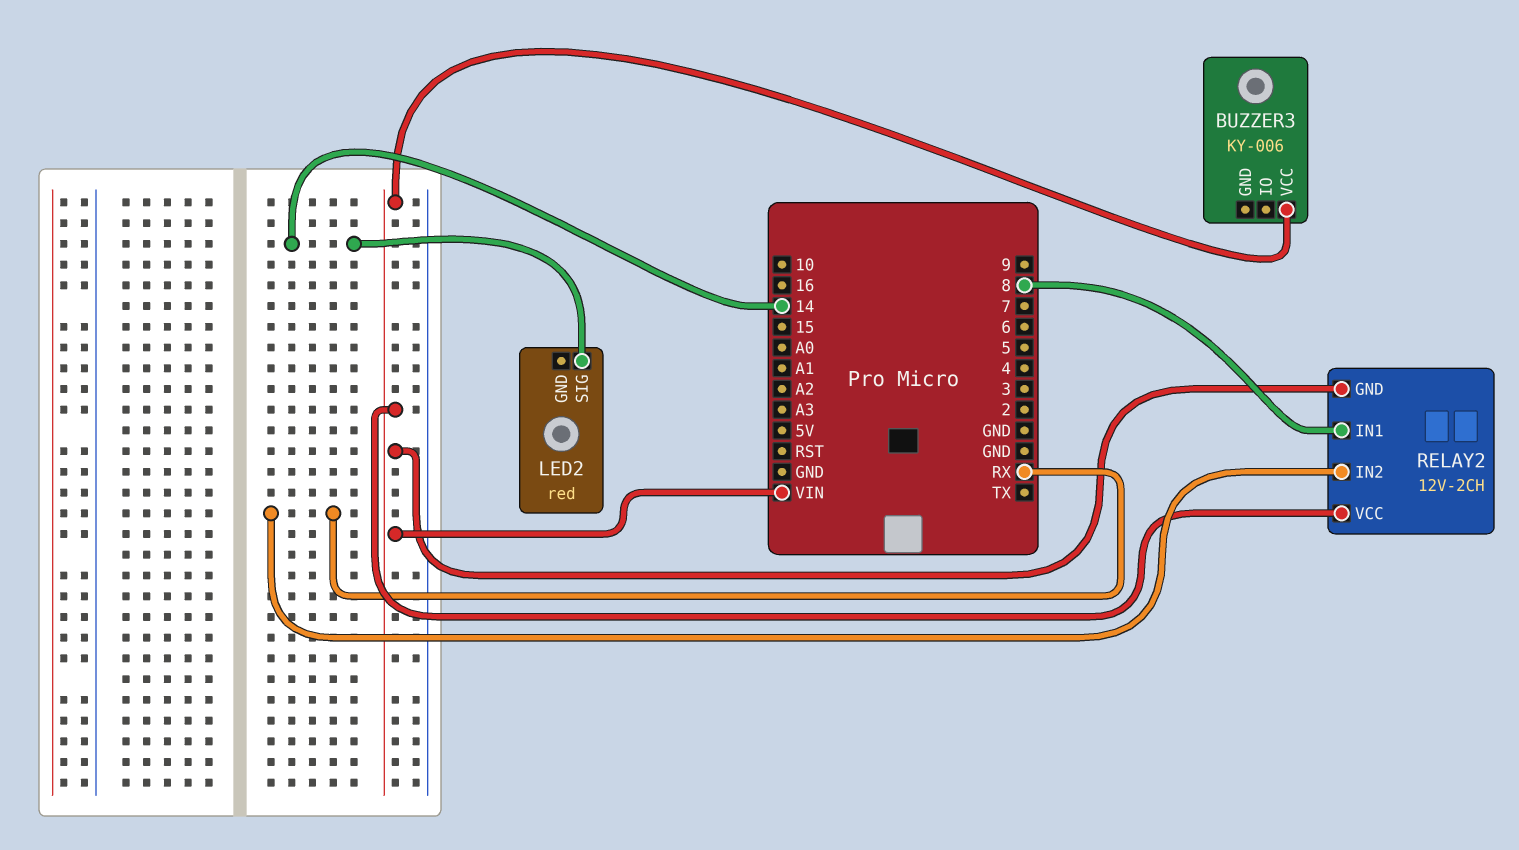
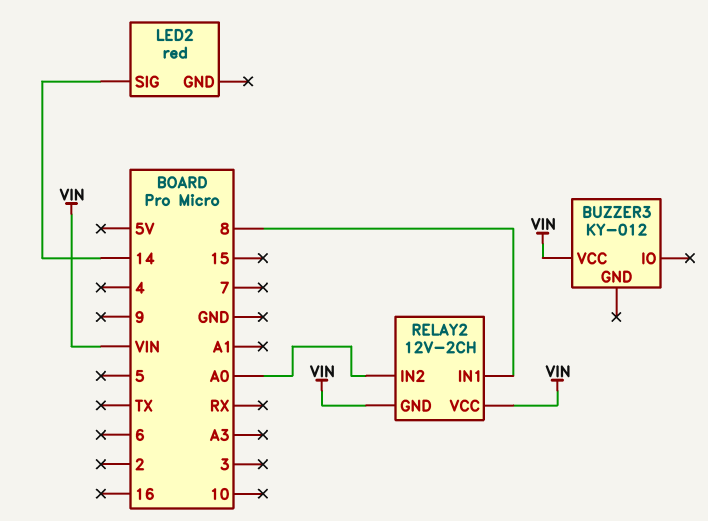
BUZZER3: KY-006 -> KY-012
RELAY2 pin IN2: RX -> A0

